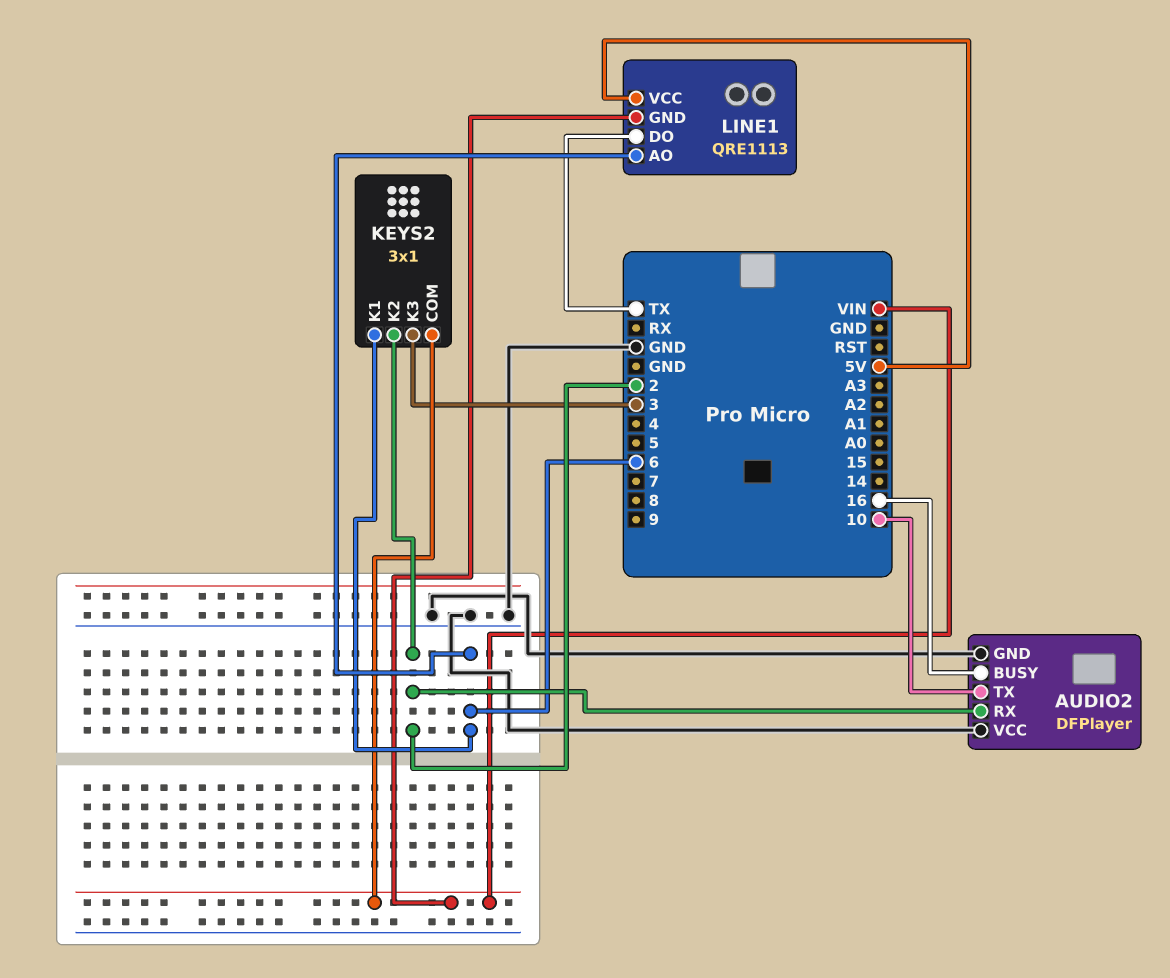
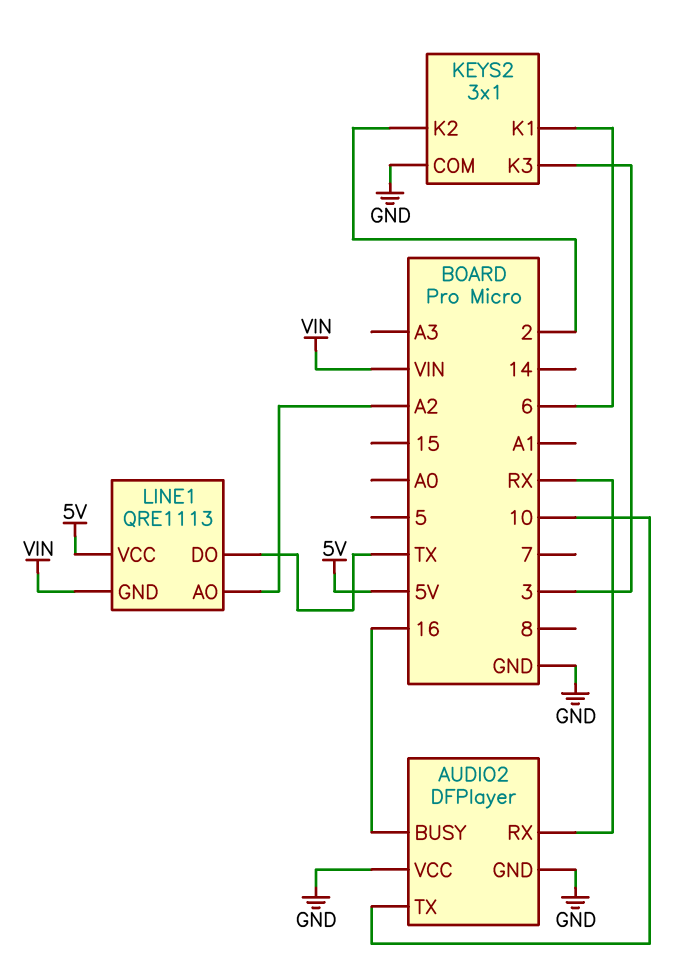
AUDIO2 pin RX: 2 -> RX
KEYS2 pin COM: VIN -> GND
LINE1 pin AO: 6 -> A2

